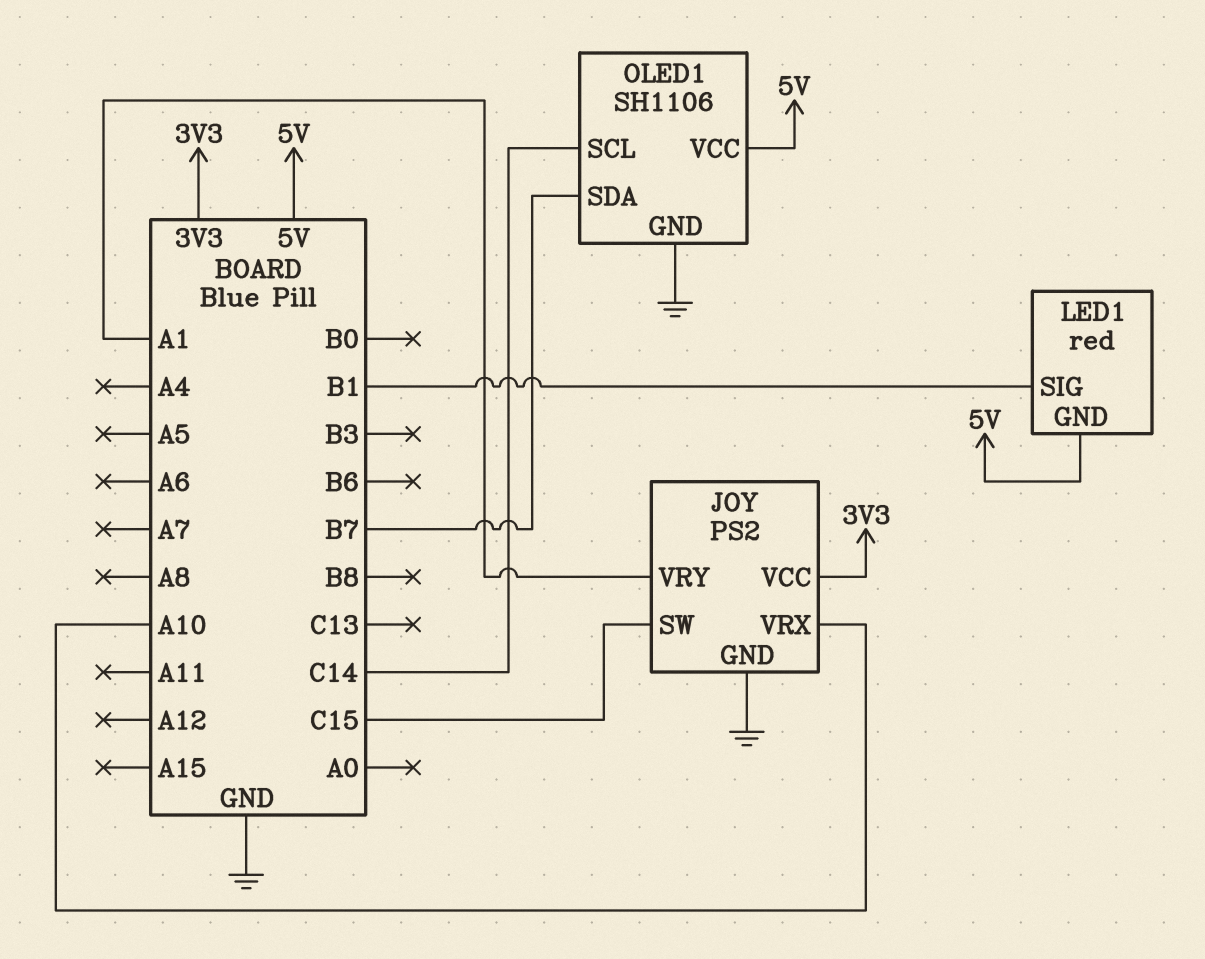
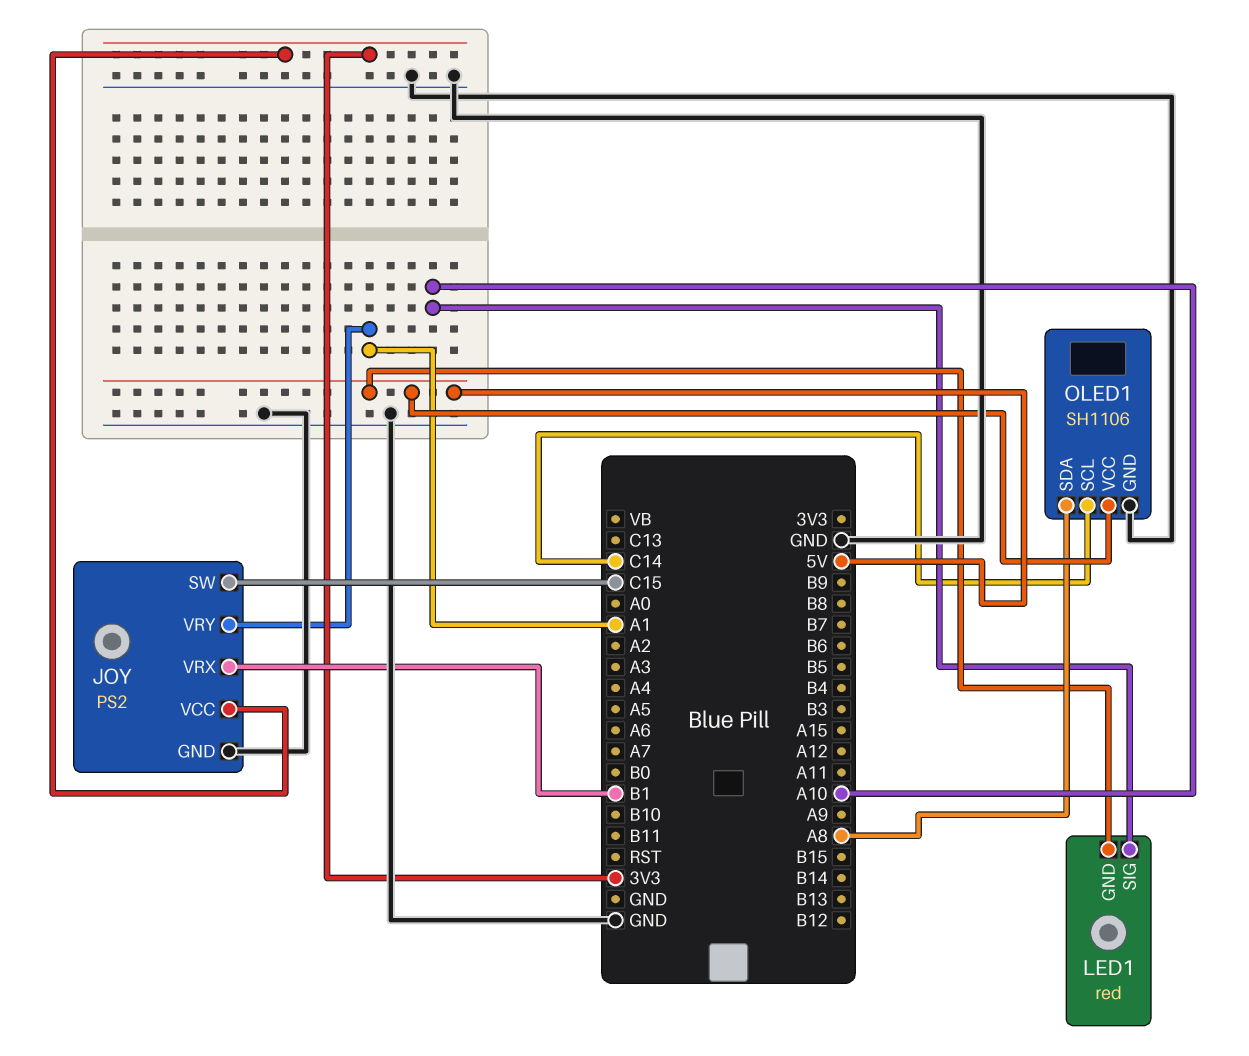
JOY pin VRX: A10 -> B1
LED1 pin SIG: B1 -> A10
OLED1 pin SDA: B7 -> A8

